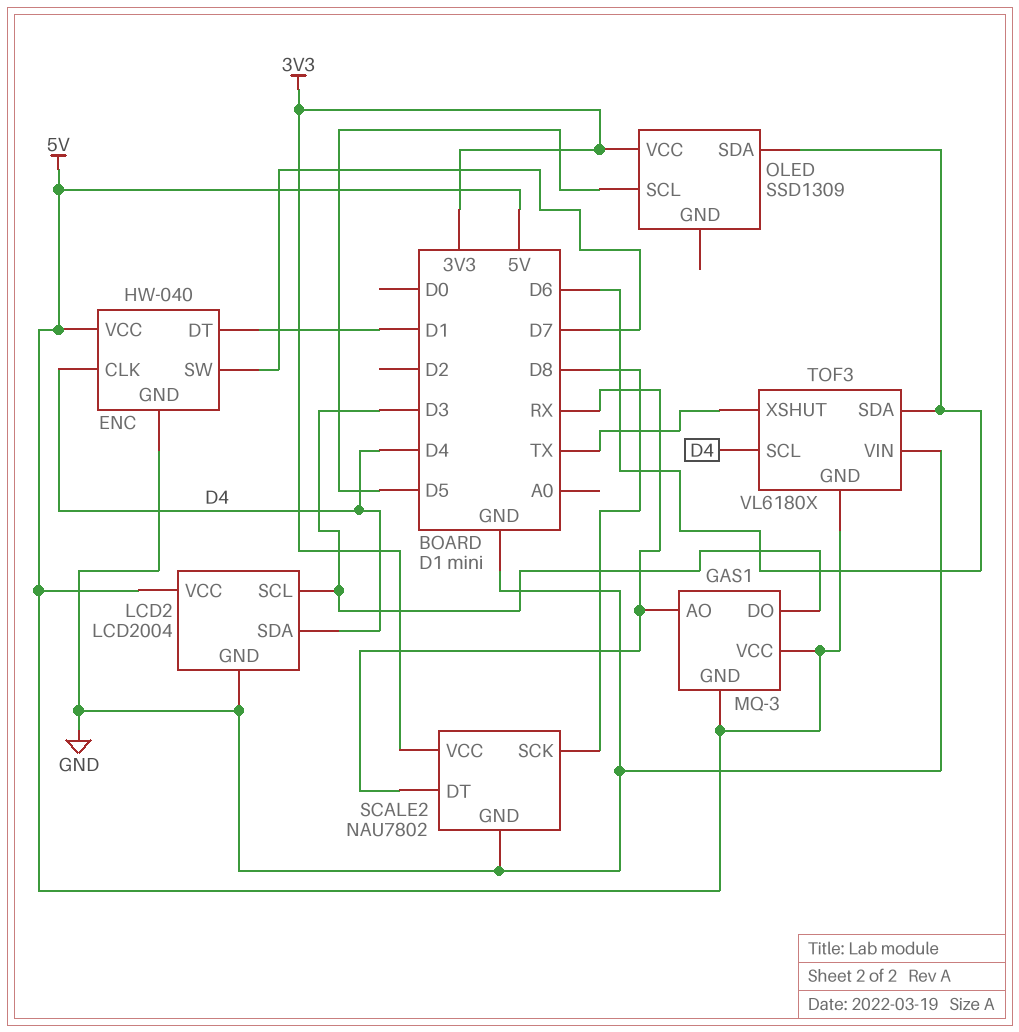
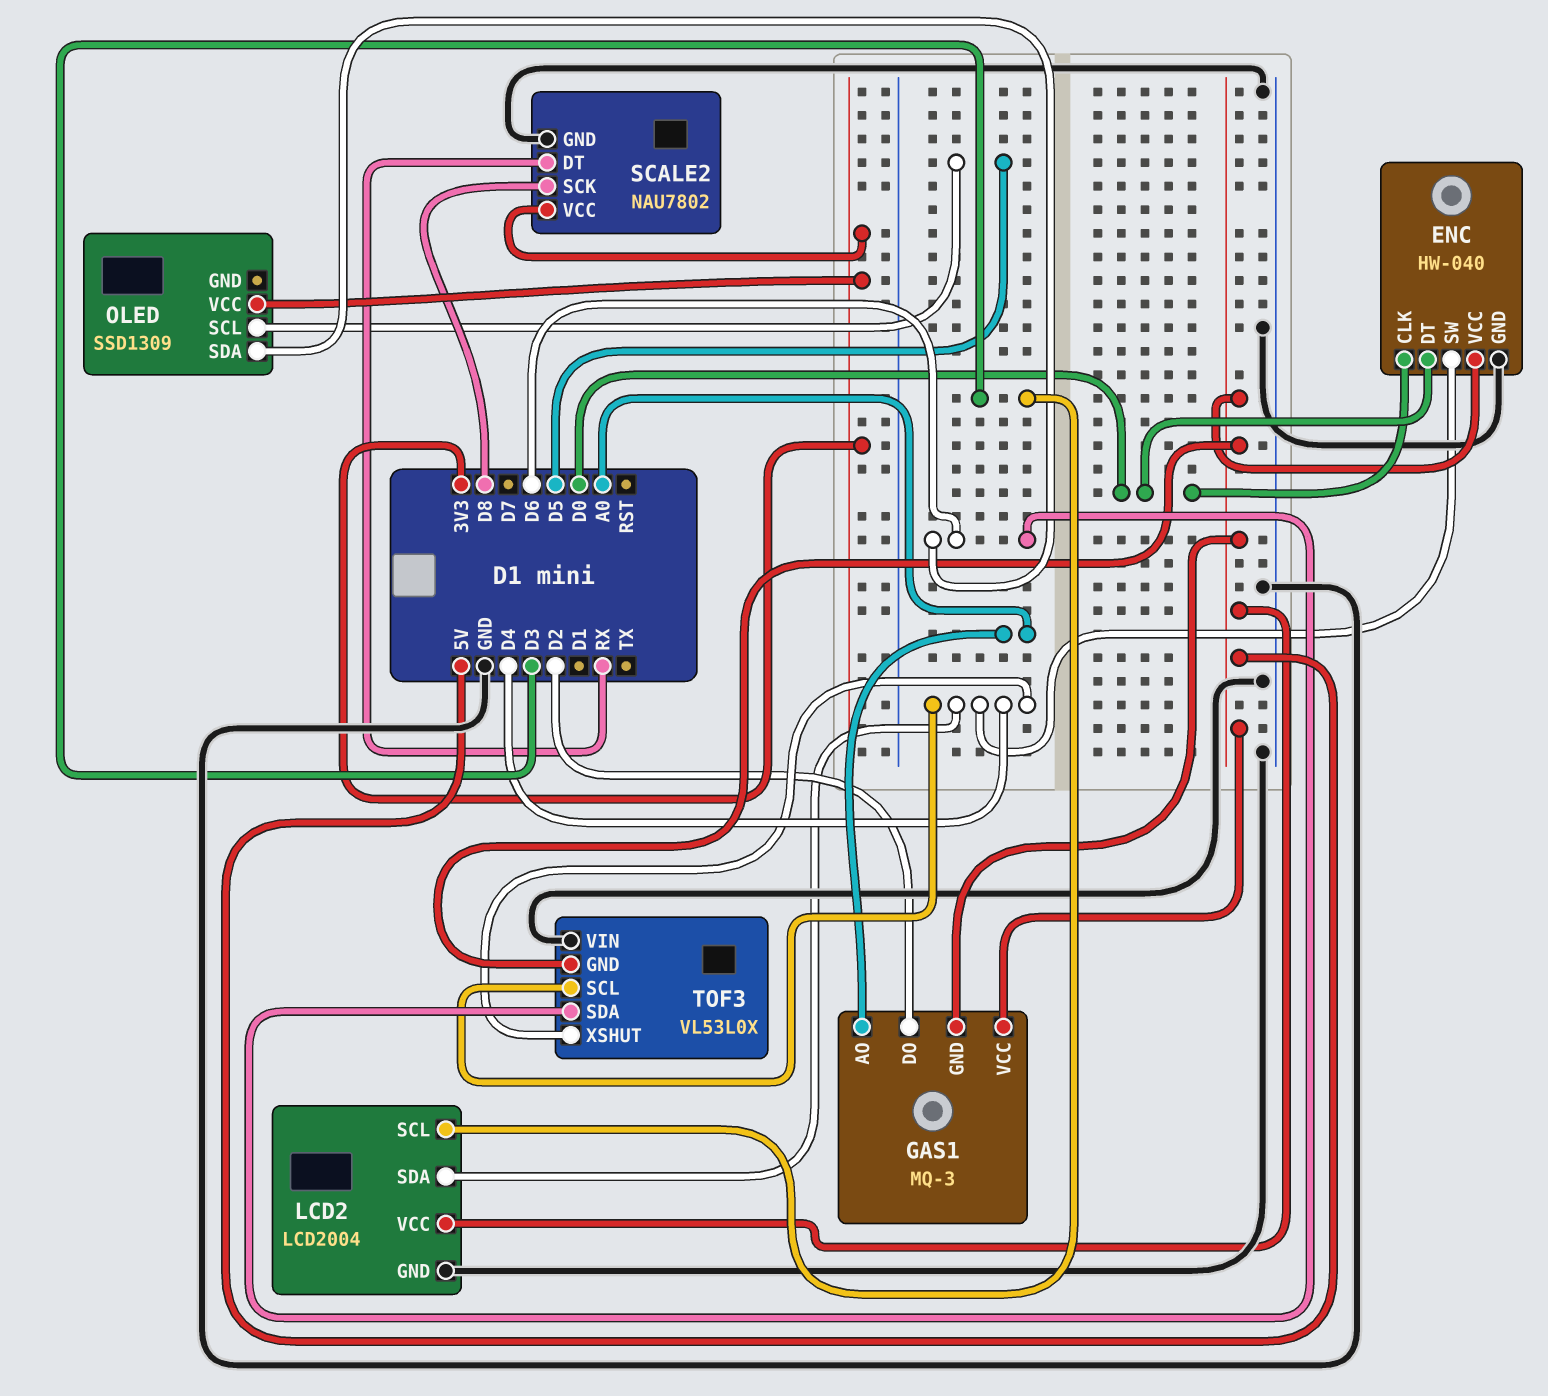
ENC pin CLK: D4 -> D0
ENC pin DT: D1 -> D0
ENC pin SW: D7 -> D4
GAS1 pin AO: RX -> A0
GAS1 pin DO: D3 -> D2
TOF3: VL6180X -> VL53L0X
TOF3 pin XSHUT: TX -> D4

